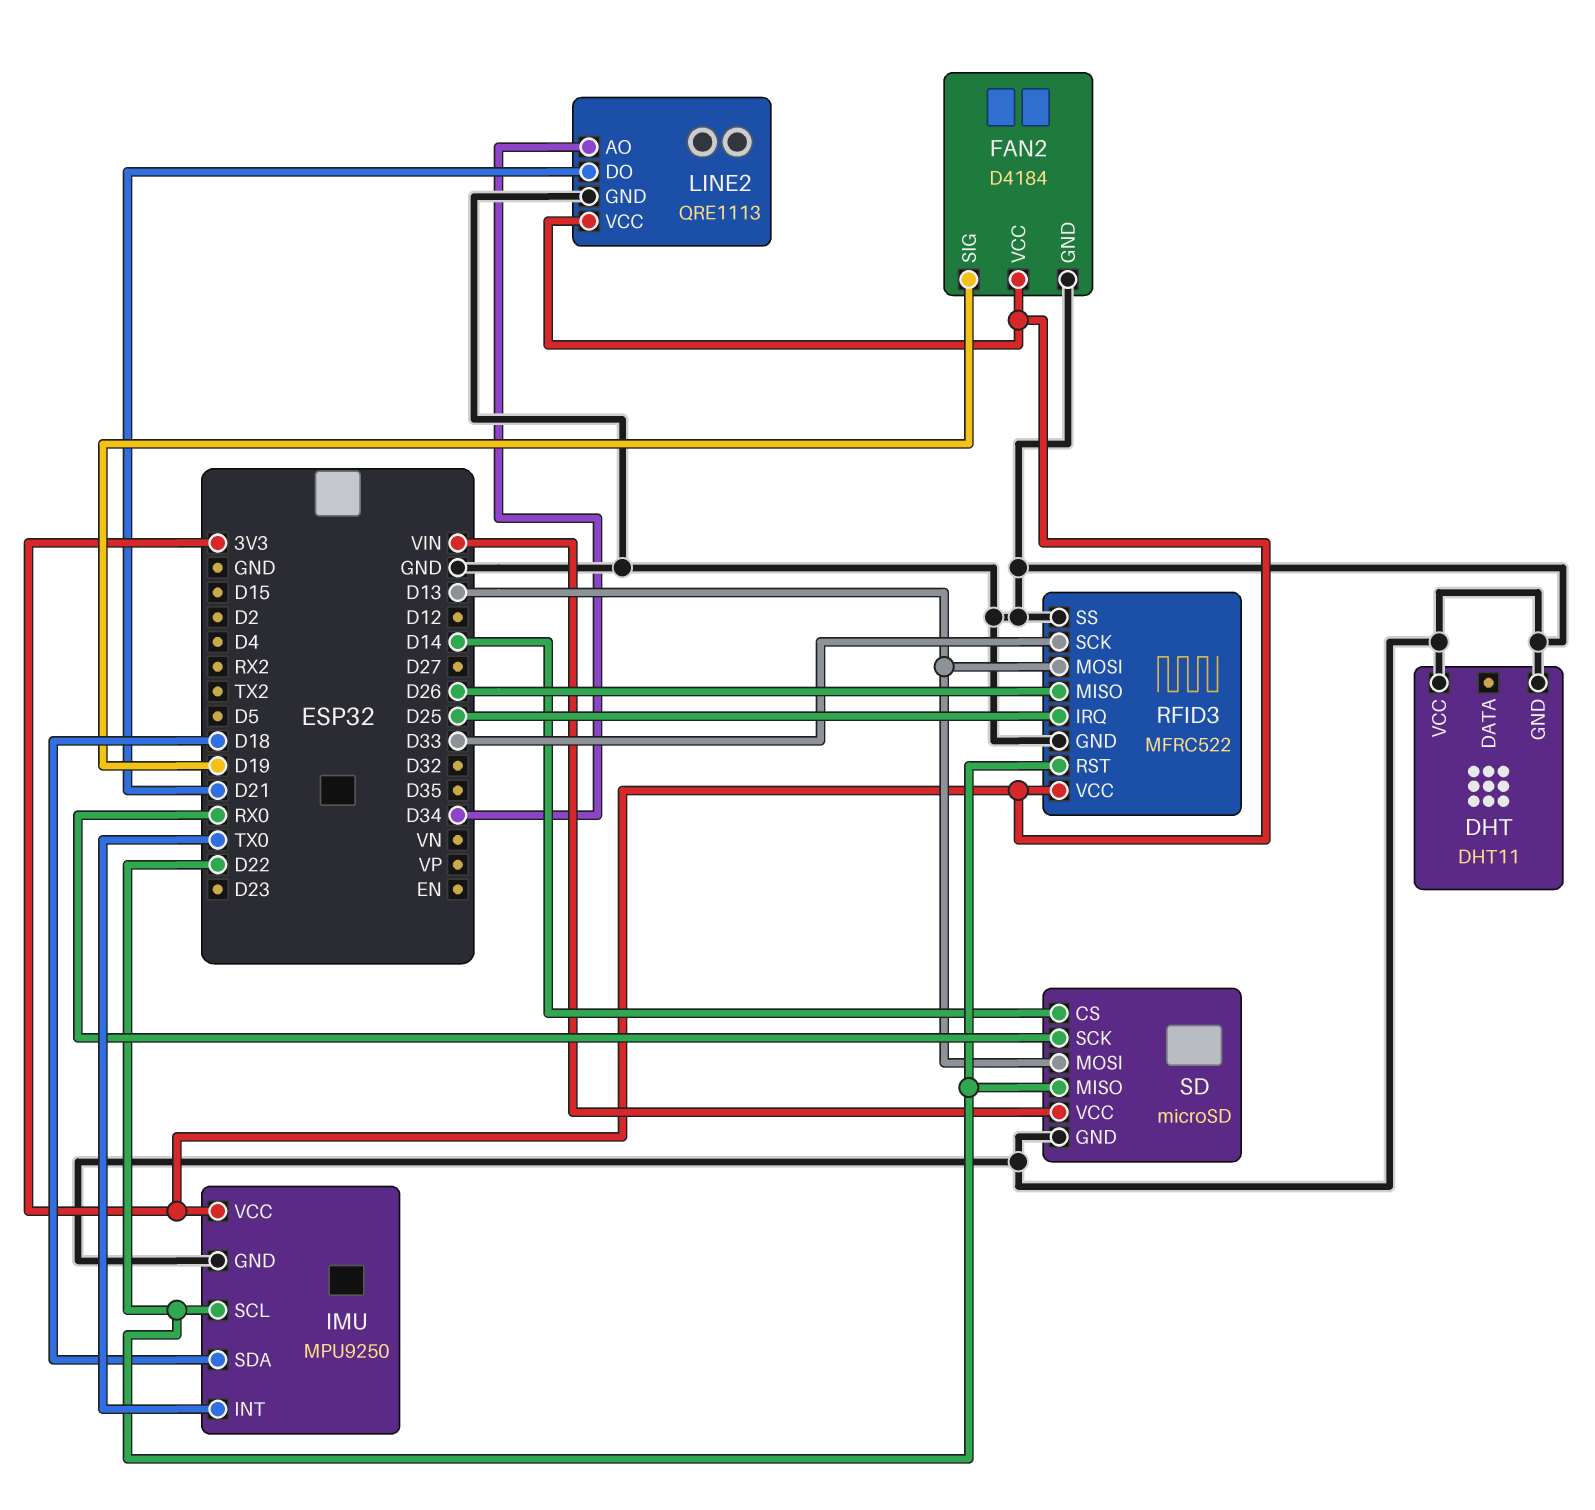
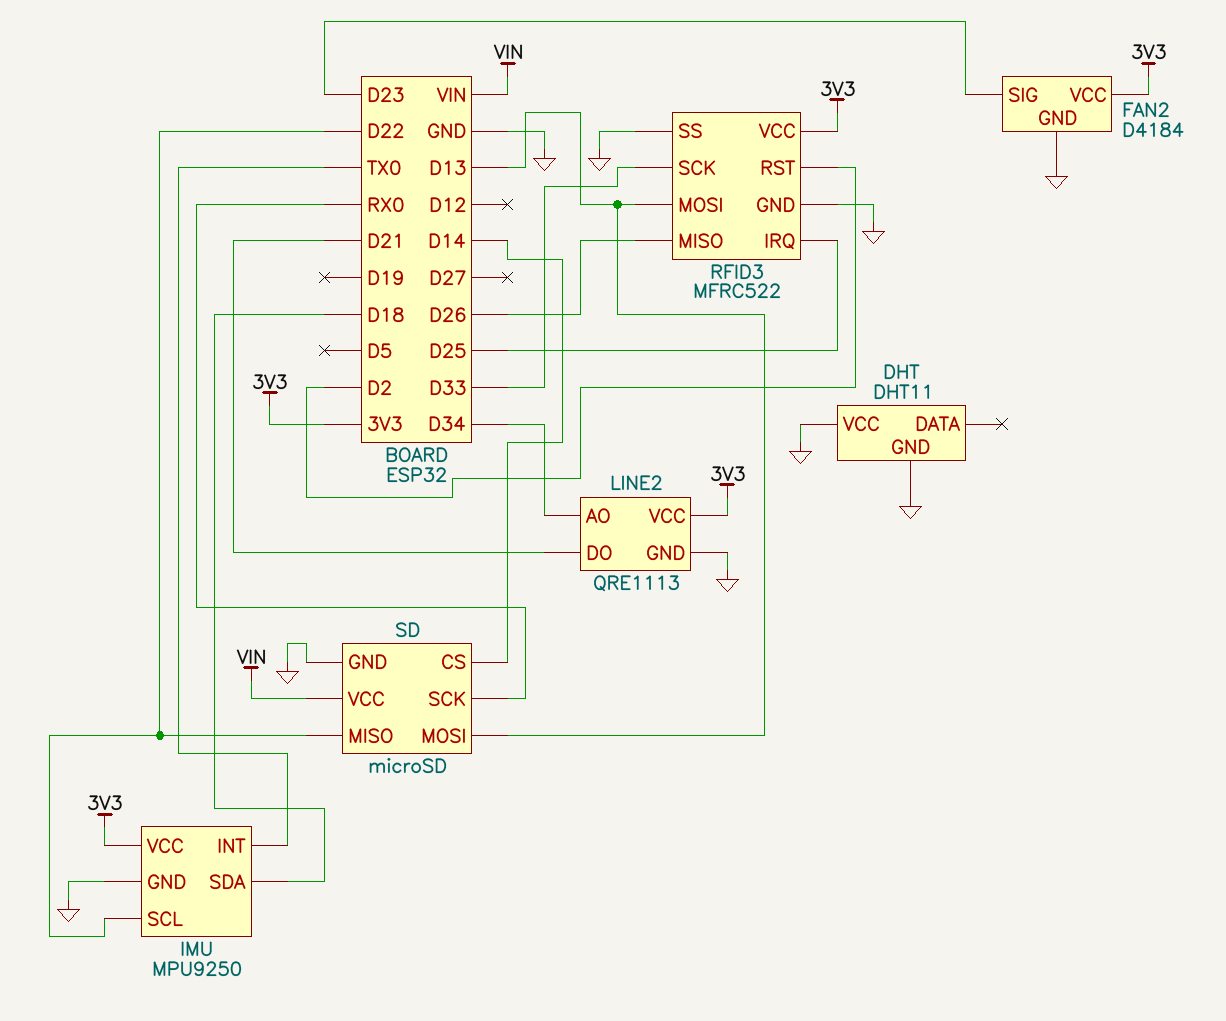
FAN2 pin SIG: D19 -> D23
RFID3 pin RST: D22 -> D2

